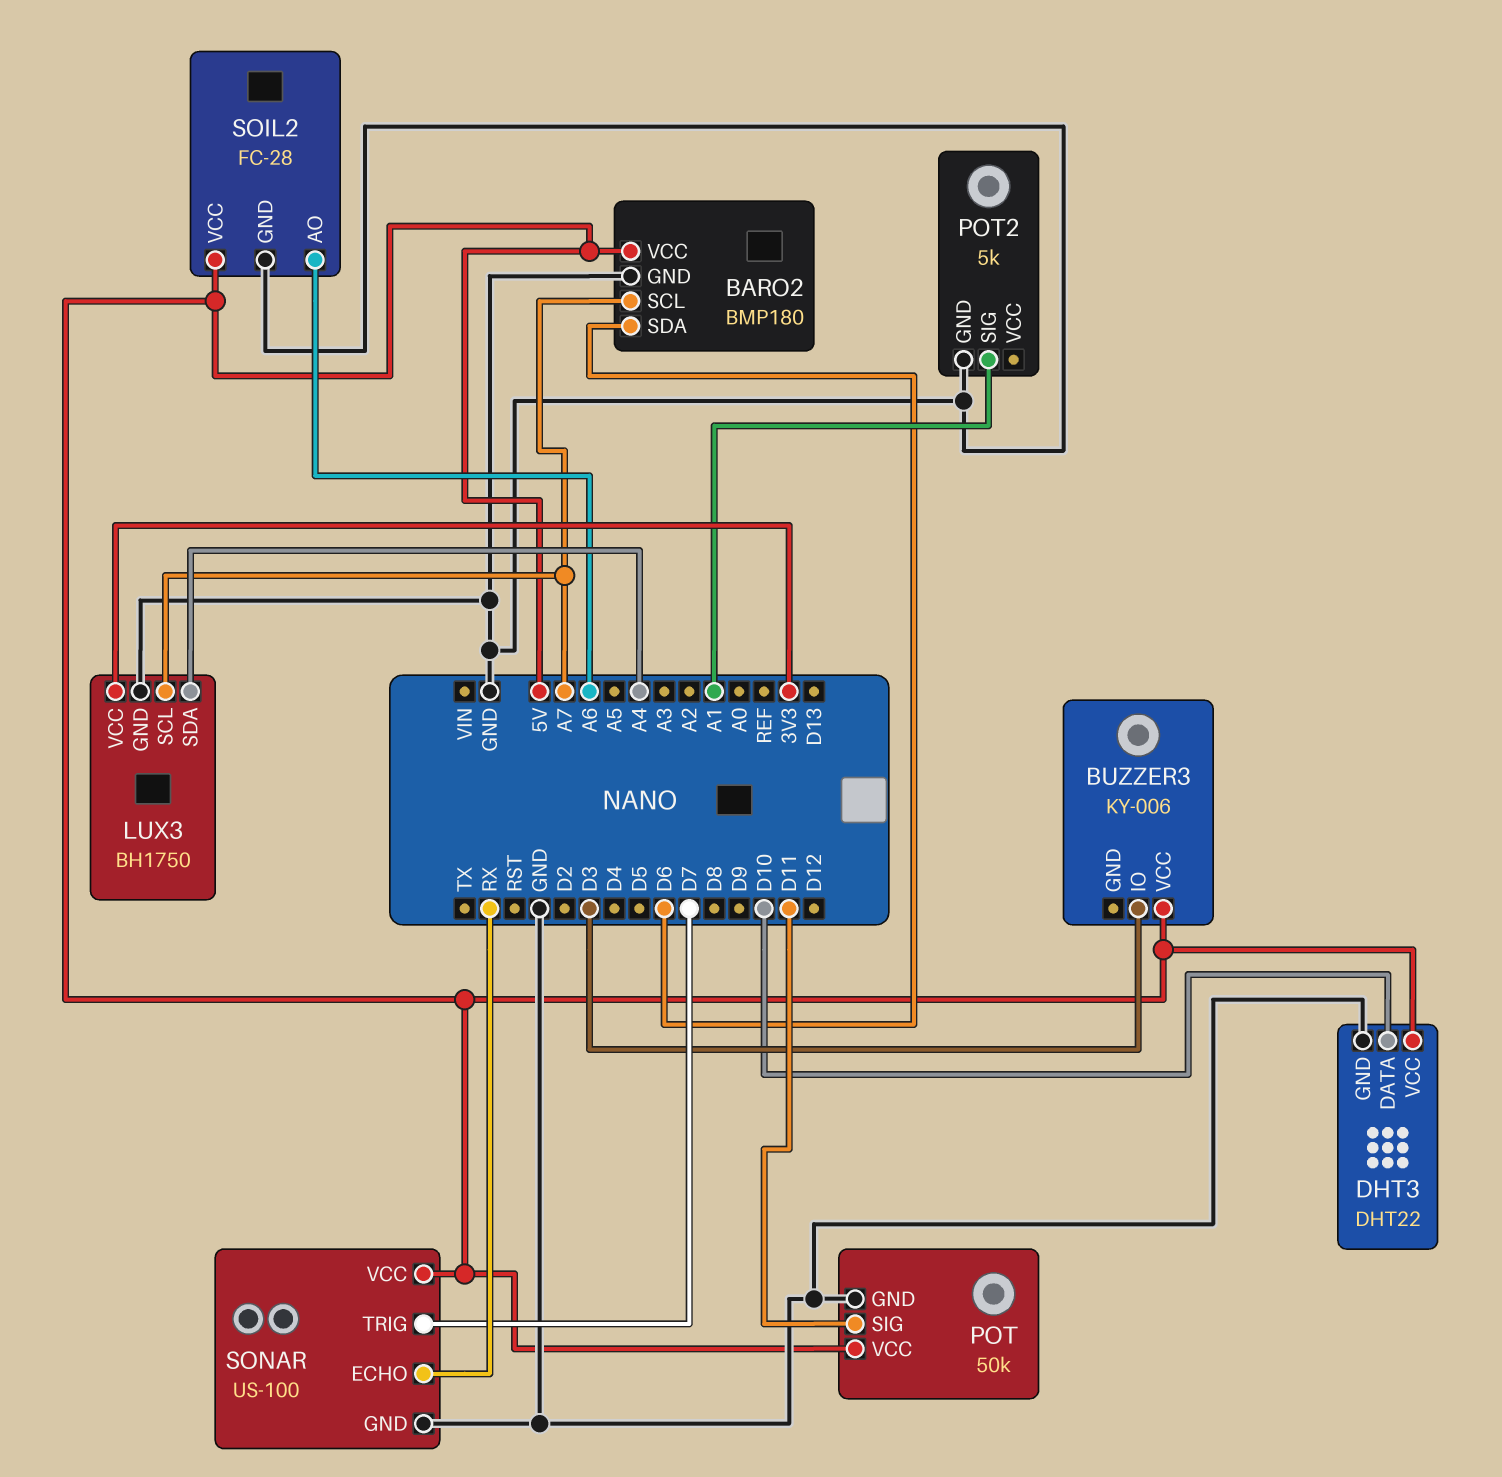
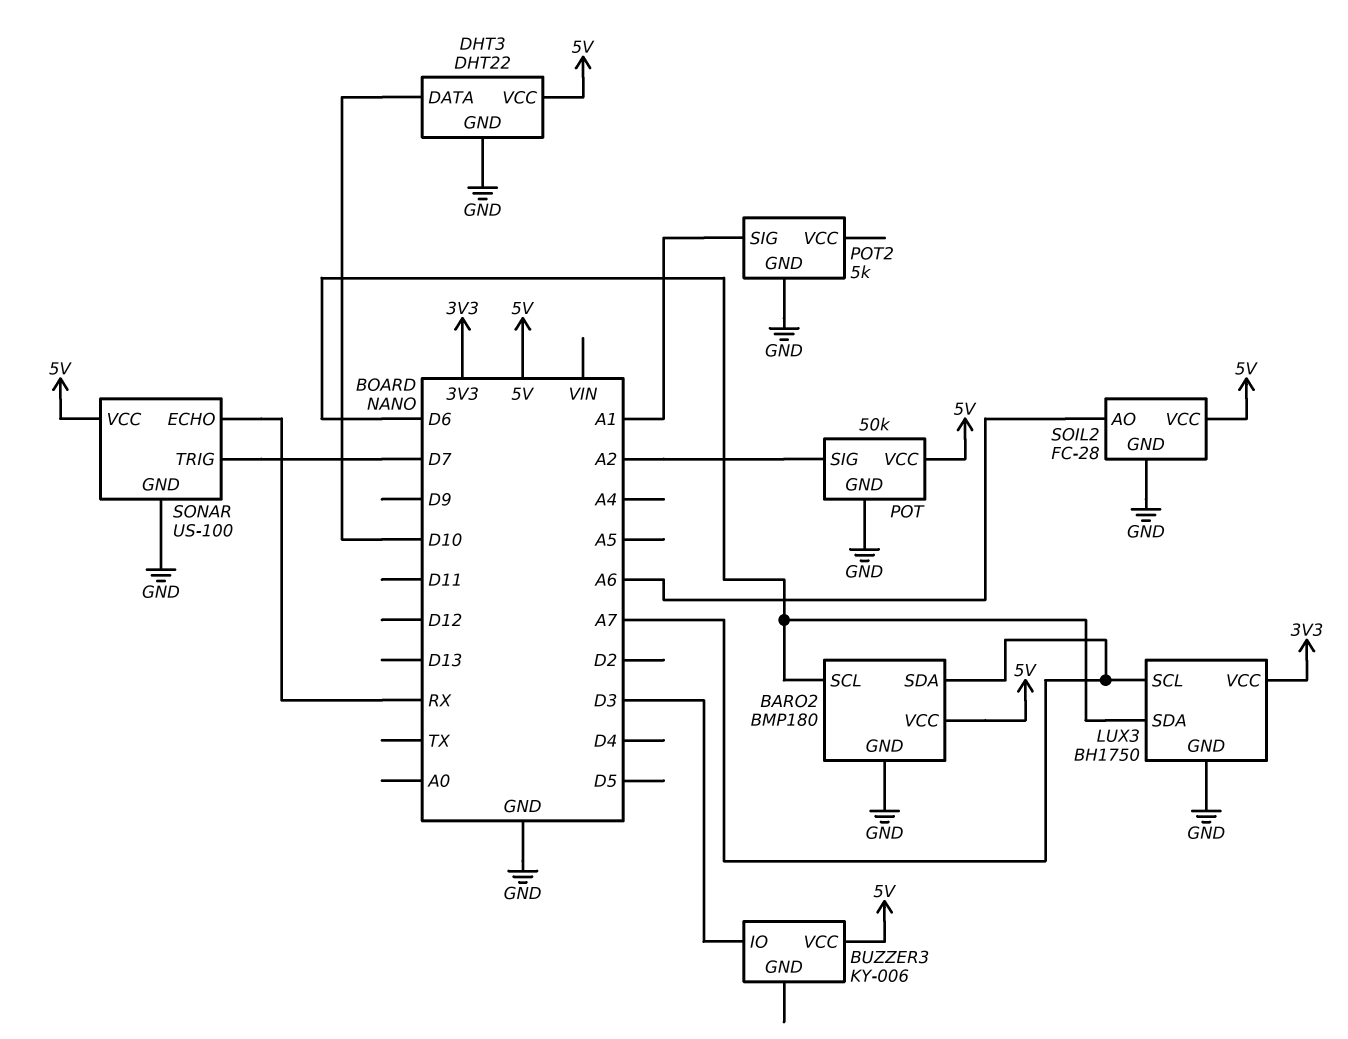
BARO2 pin SCL: A7 -> D6
BARO2 pin SDA: D6 -> A7
LUX3 pin SDA: A4 -> D6
POT pin SIG: D11 -> A2

